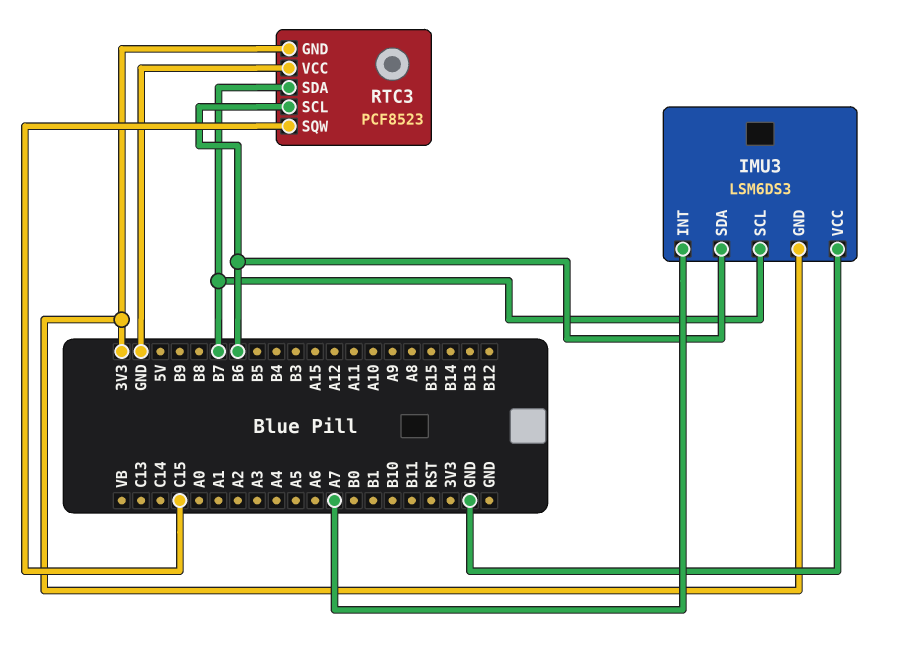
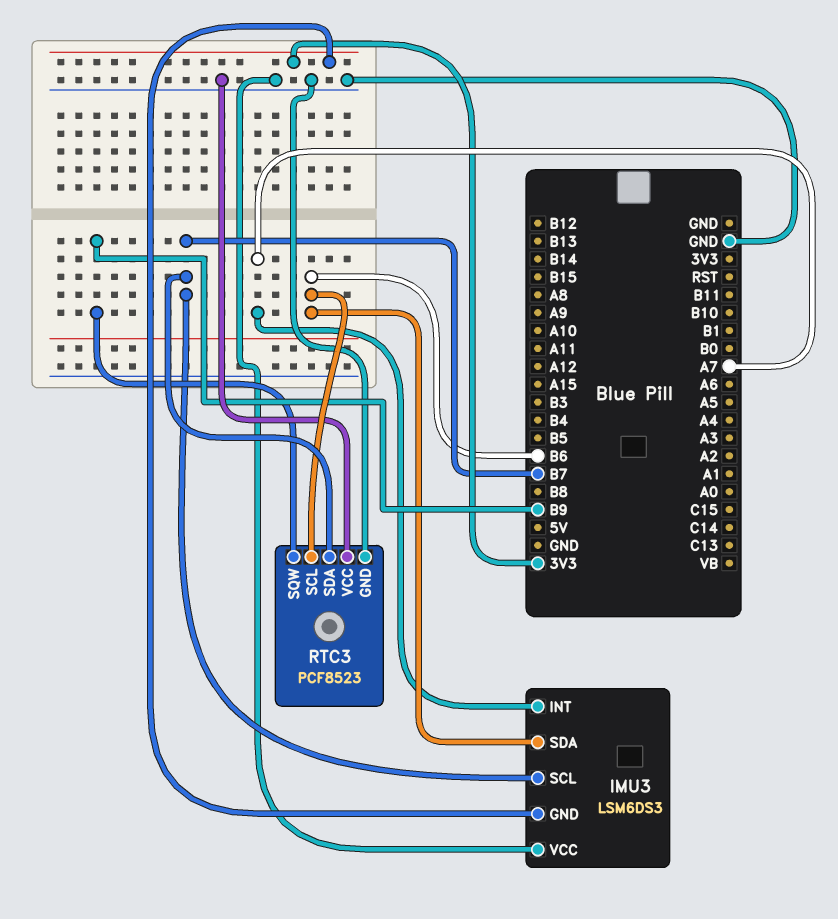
RTC3 pin GND: 3V3 -> GND
RTC3 pin SQW: C15 -> B9

